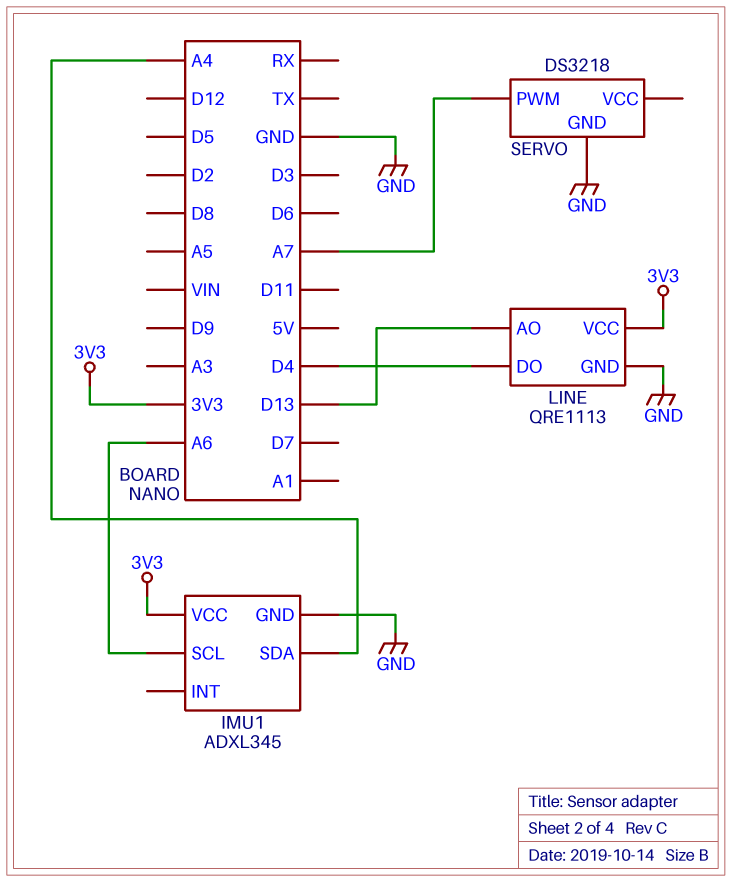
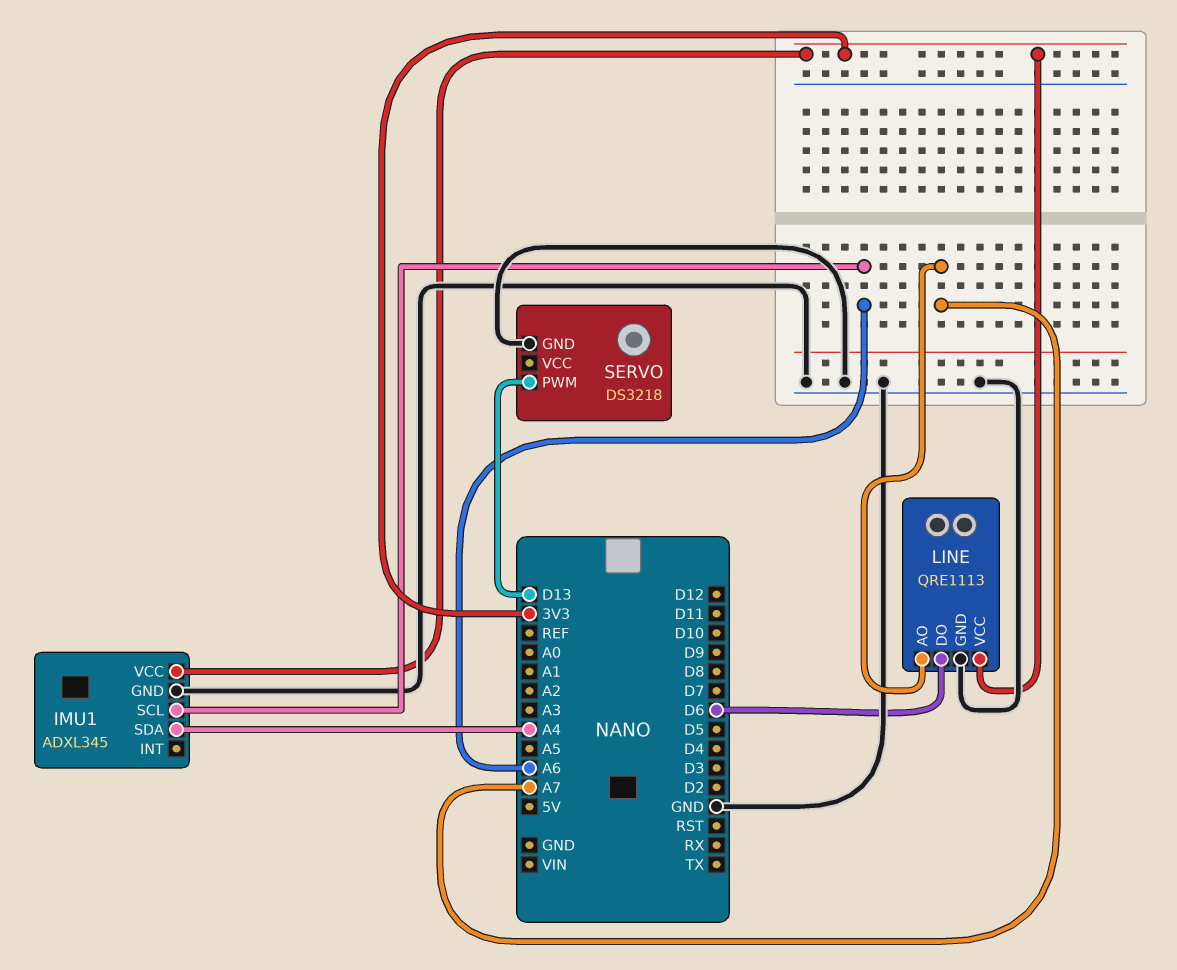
LINE pin AO: D13 -> A7
LINE pin DO: D4 -> D6
SERVO pin PWM: A7 -> D13

